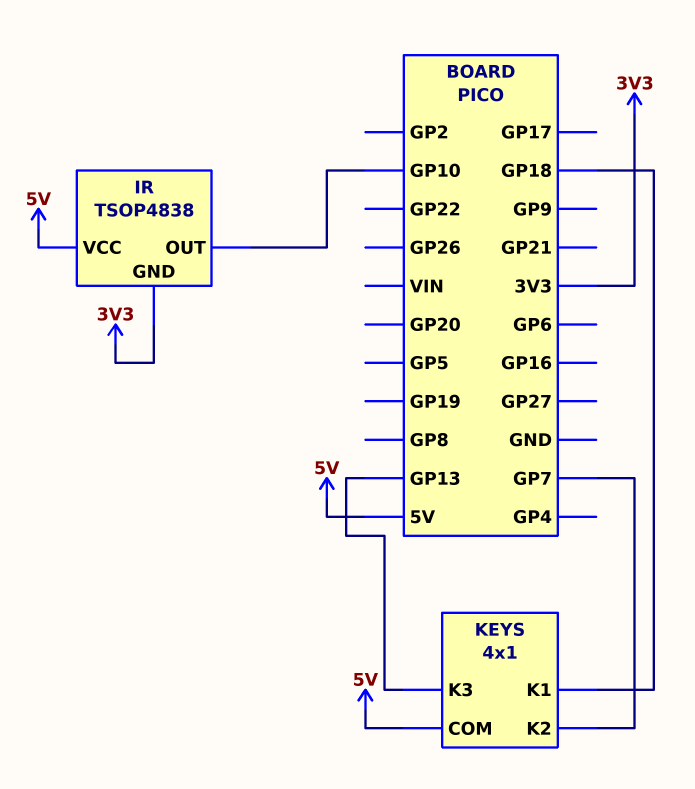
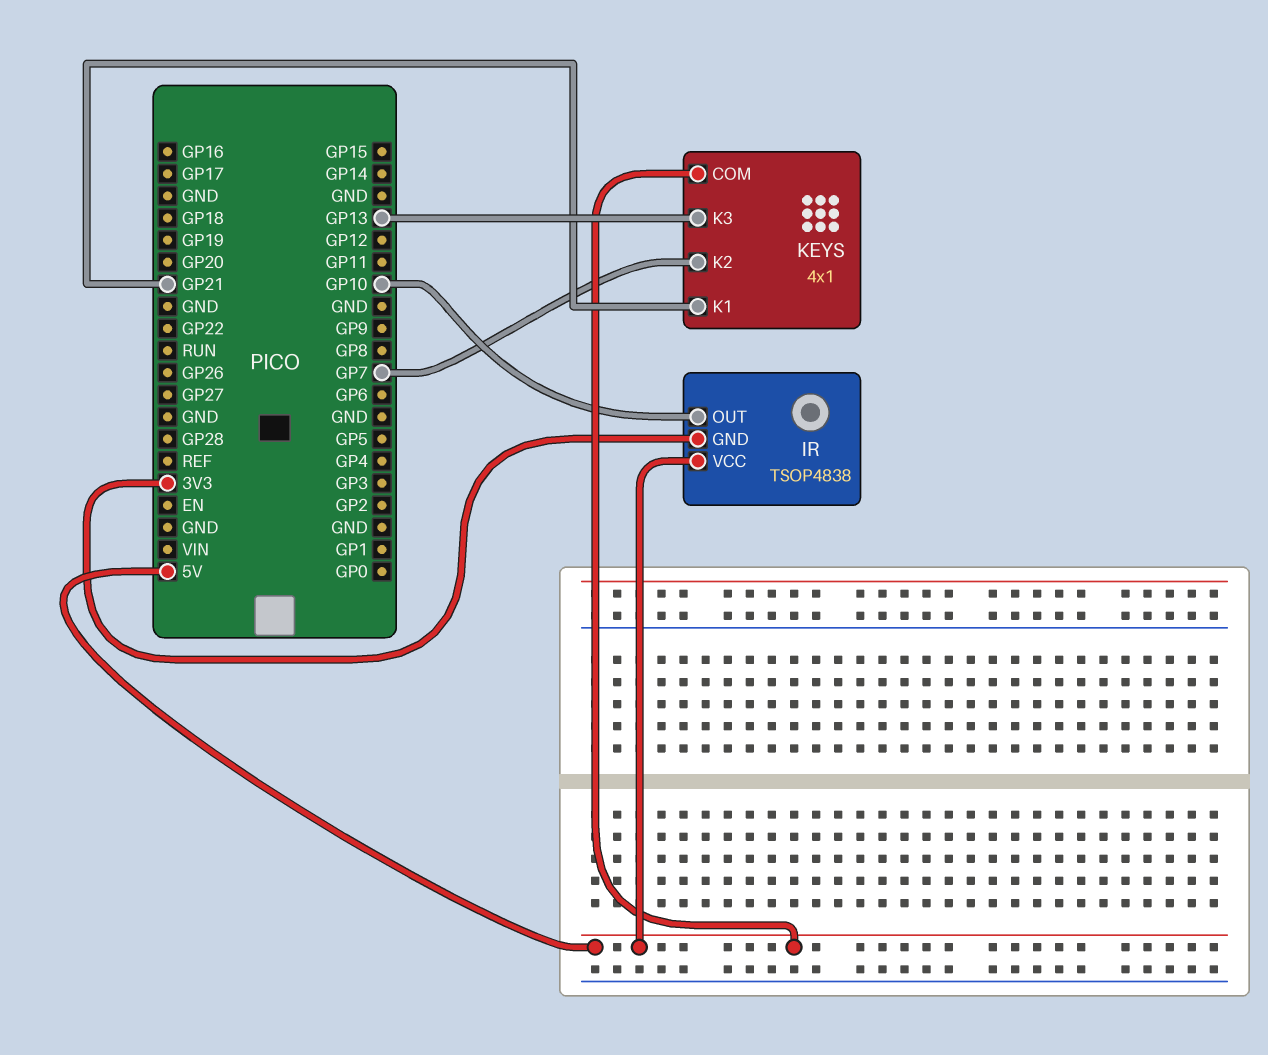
KEYS pin K1: GP18 -> GP21

